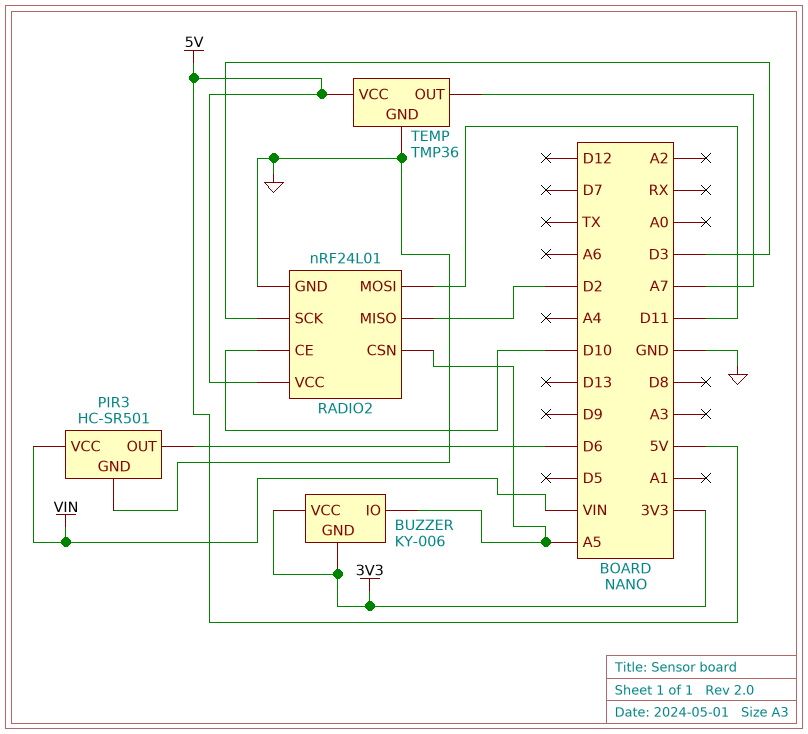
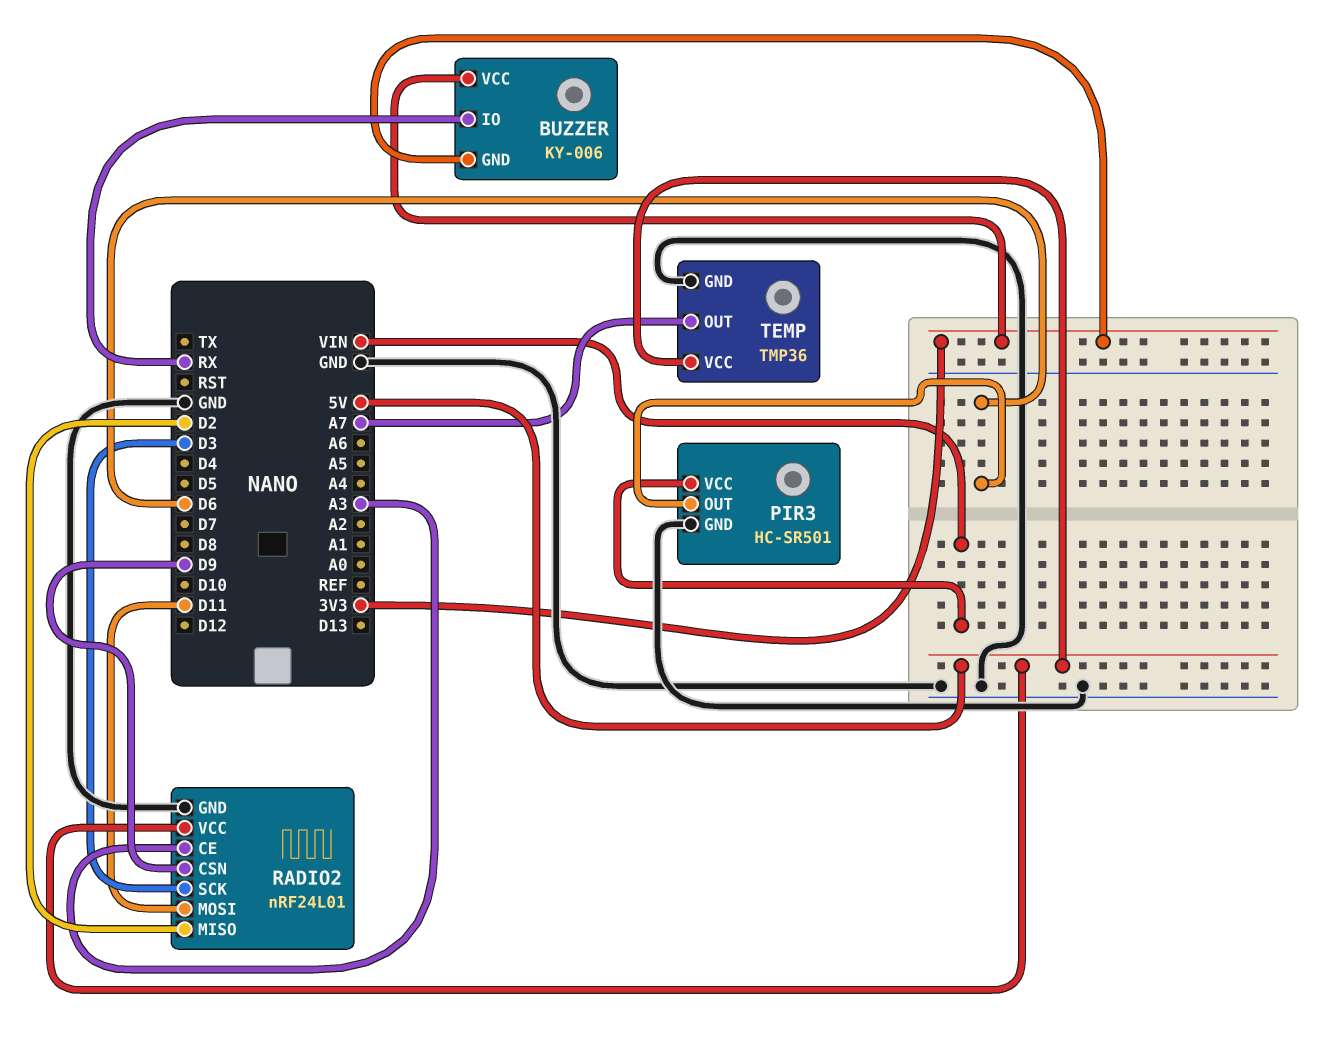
BUZZER pin IO: A5 -> RX
RADIO2 pin CE: D10 -> A3
RADIO2 pin CSN: A5 -> D9

